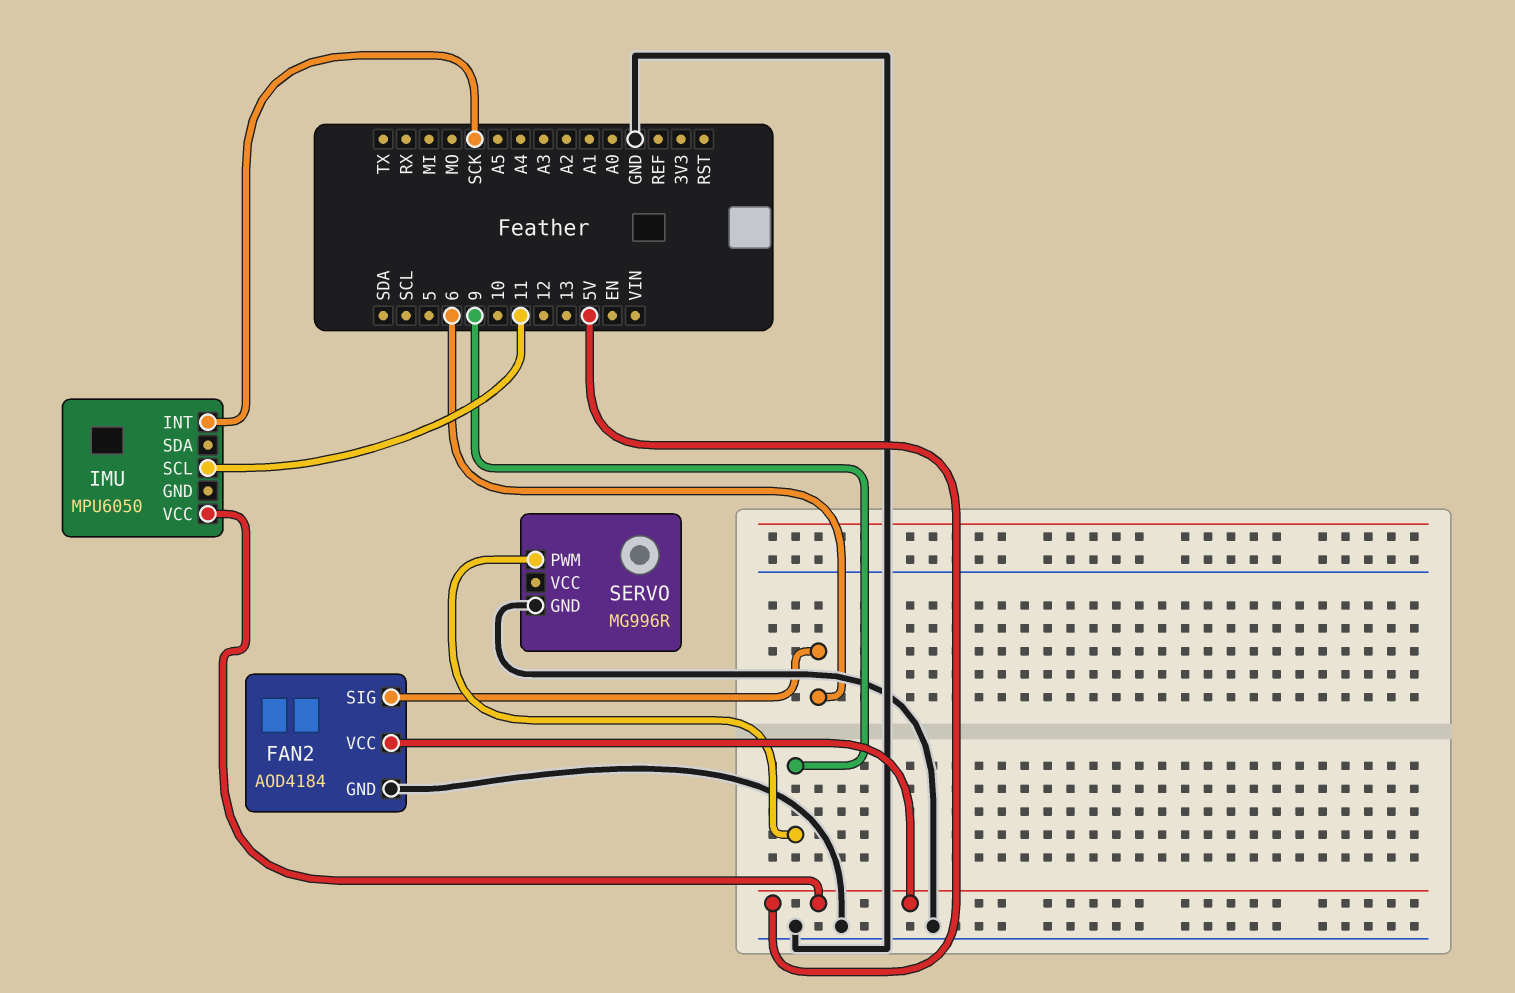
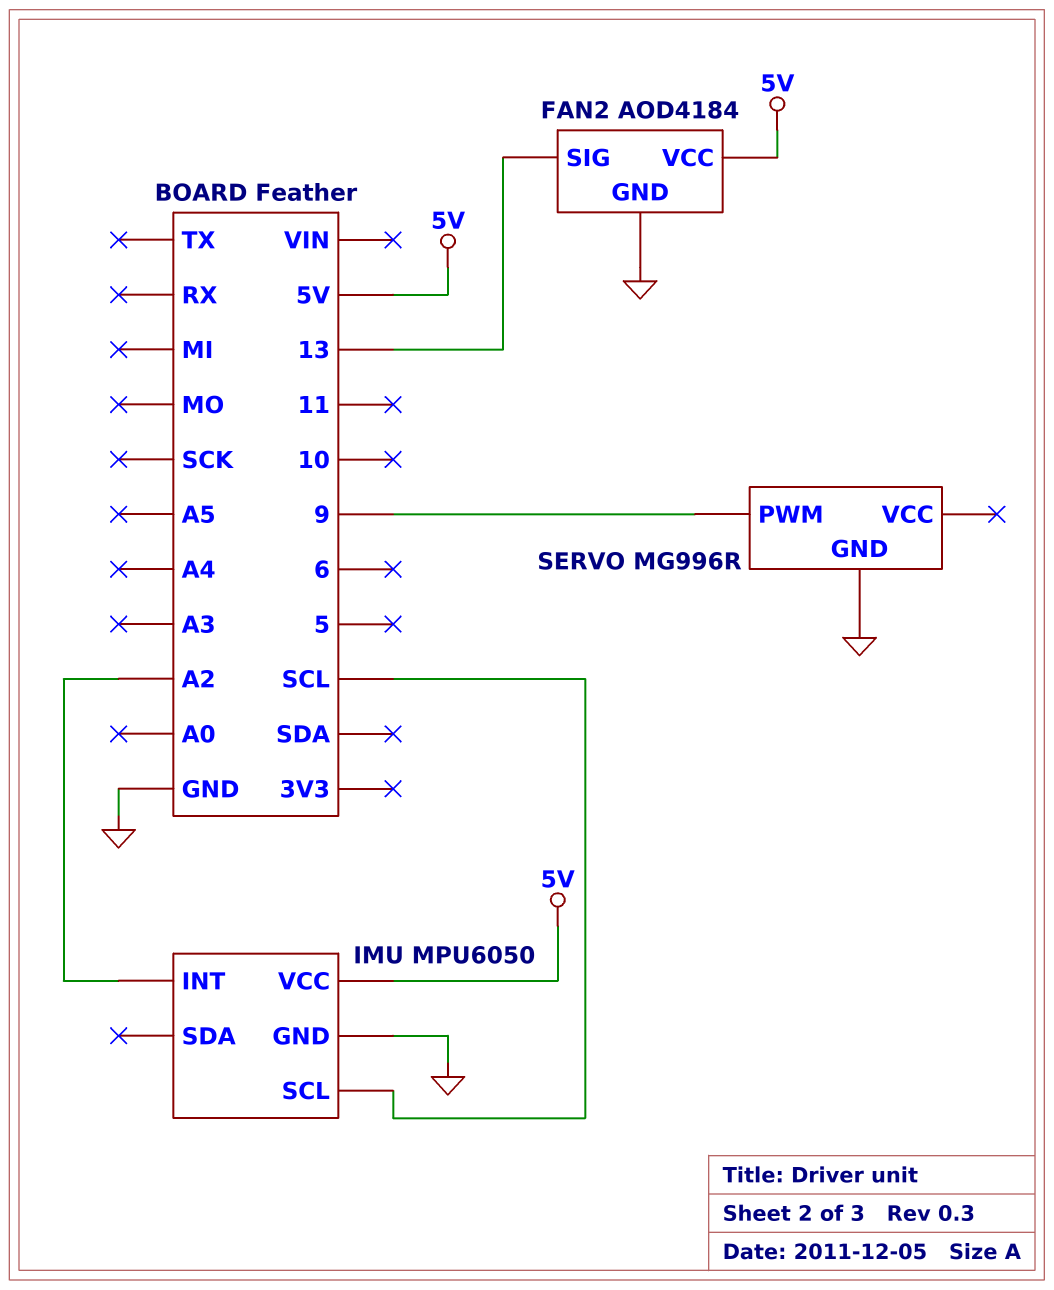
FAN2 pin SIG: 6 -> 13
IMU pin GND: none -> GND
IMU pin INT: SCK -> A2
IMU pin SCL: 11 -> SCL

